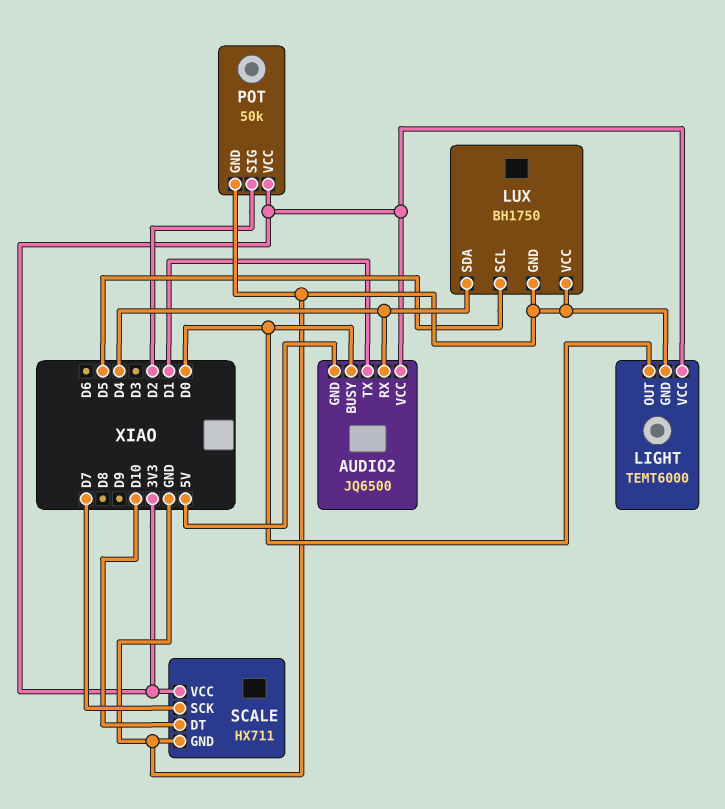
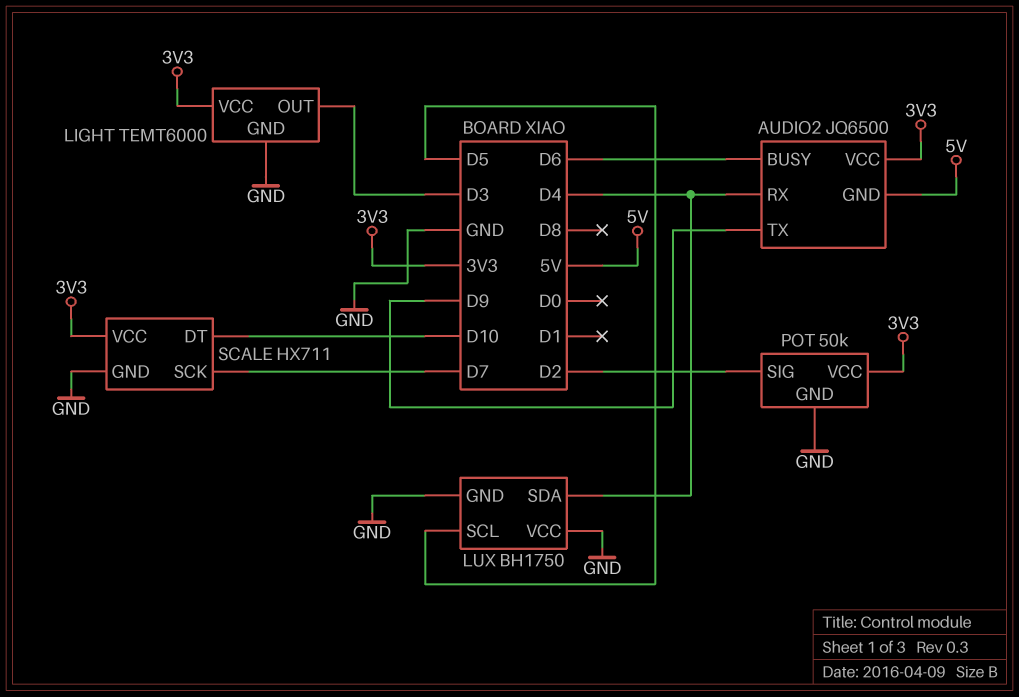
AUDIO2 pin BUSY: D0 -> D6
AUDIO2 pin TX: D1 -> D9
LIGHT pin OUT: D0 -> D3

